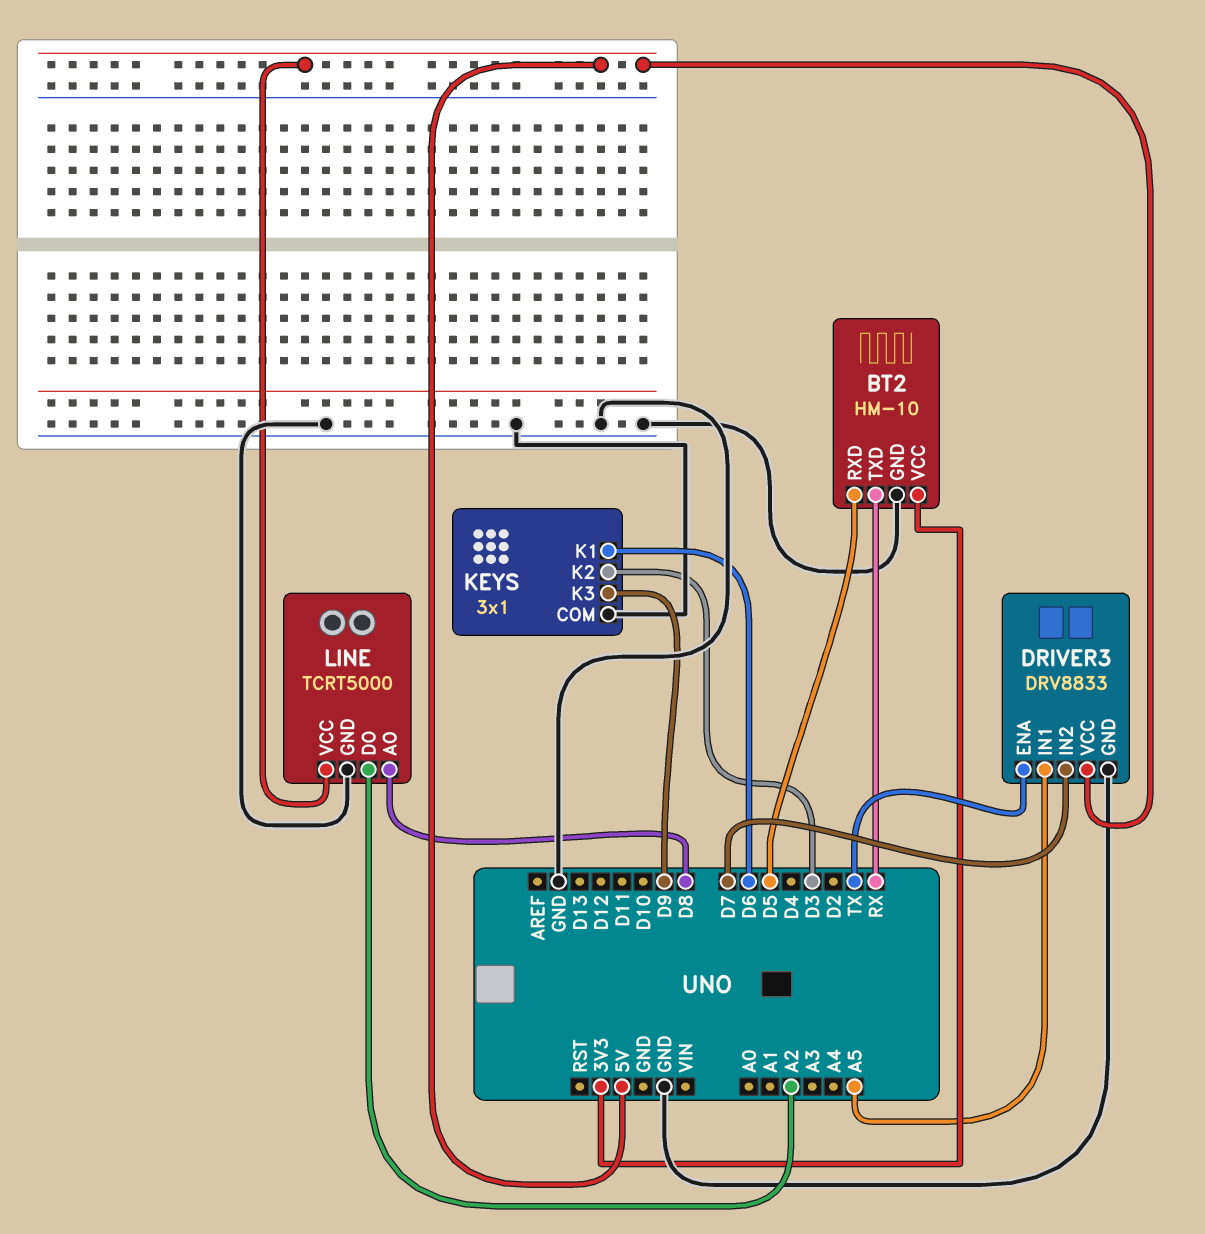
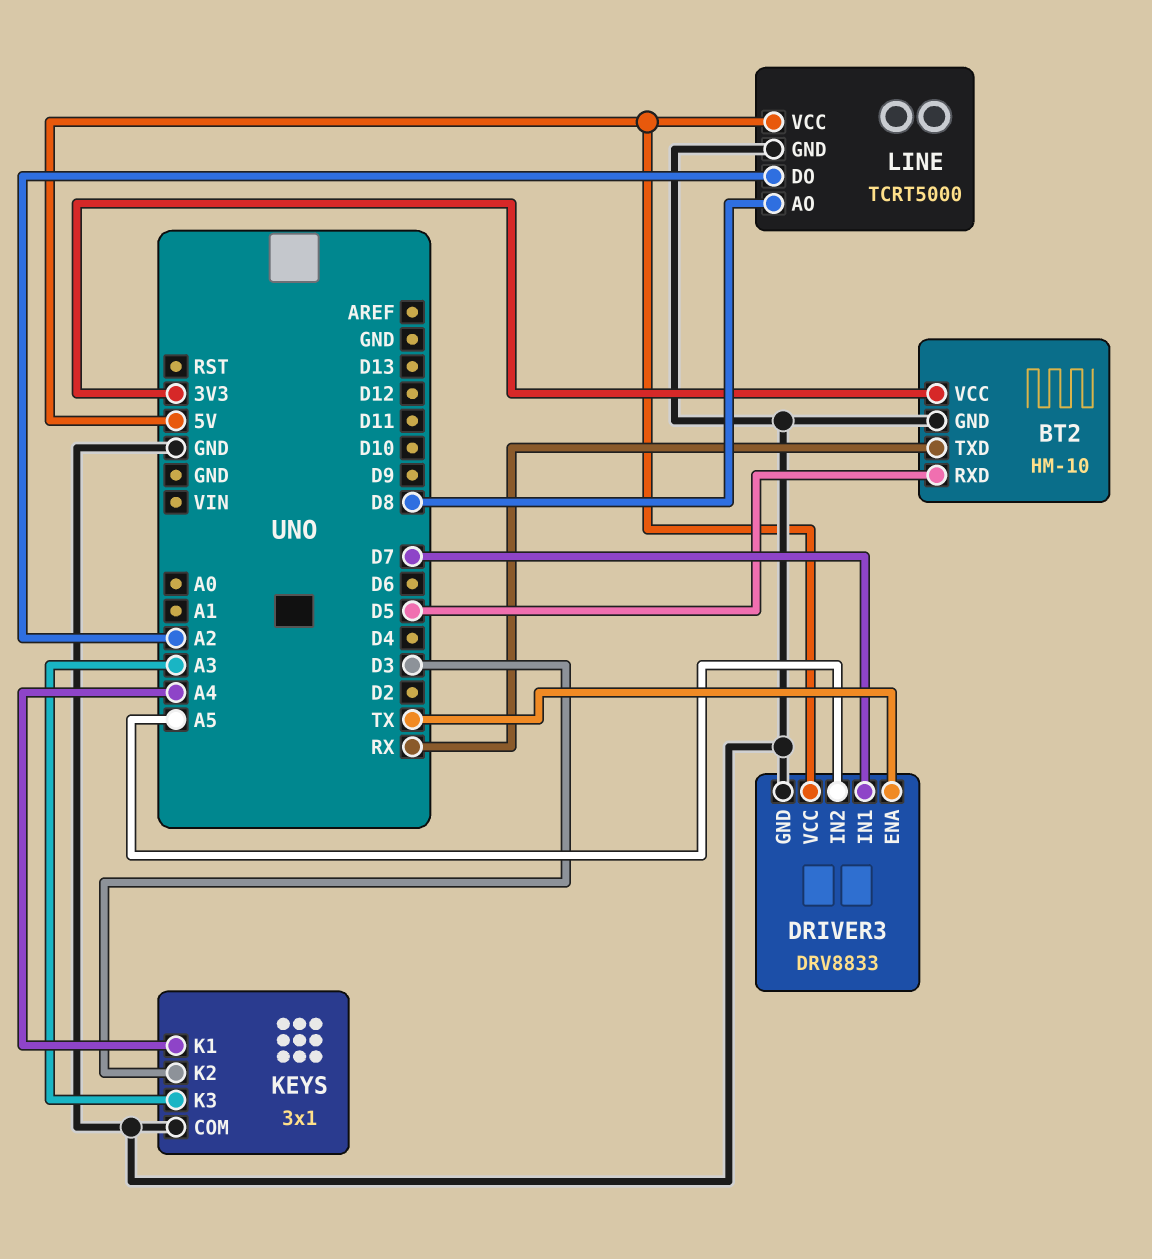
DRIVER3 pin IN1: A5 -> D7
DRIVER3 pin IN2: D7 -> A5
KEYS pin K1: D6 -> A4
KEYS pin K3: D9 -> A3

